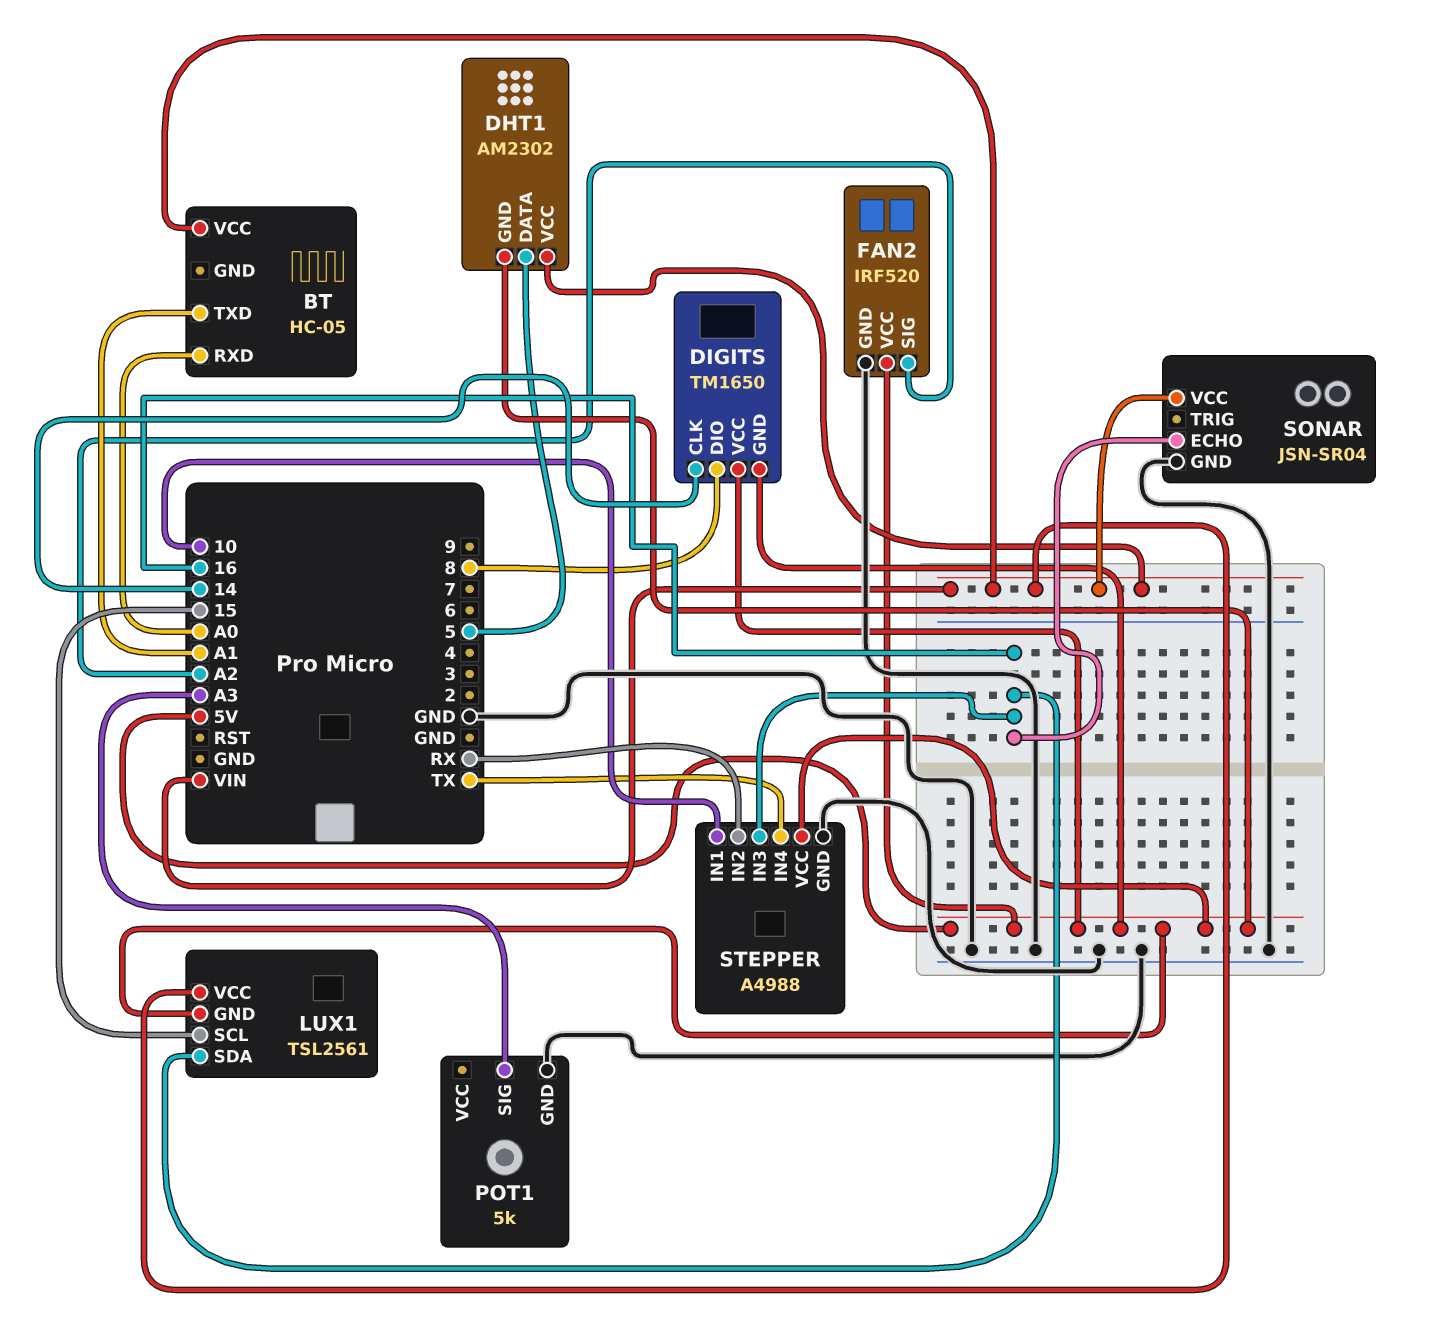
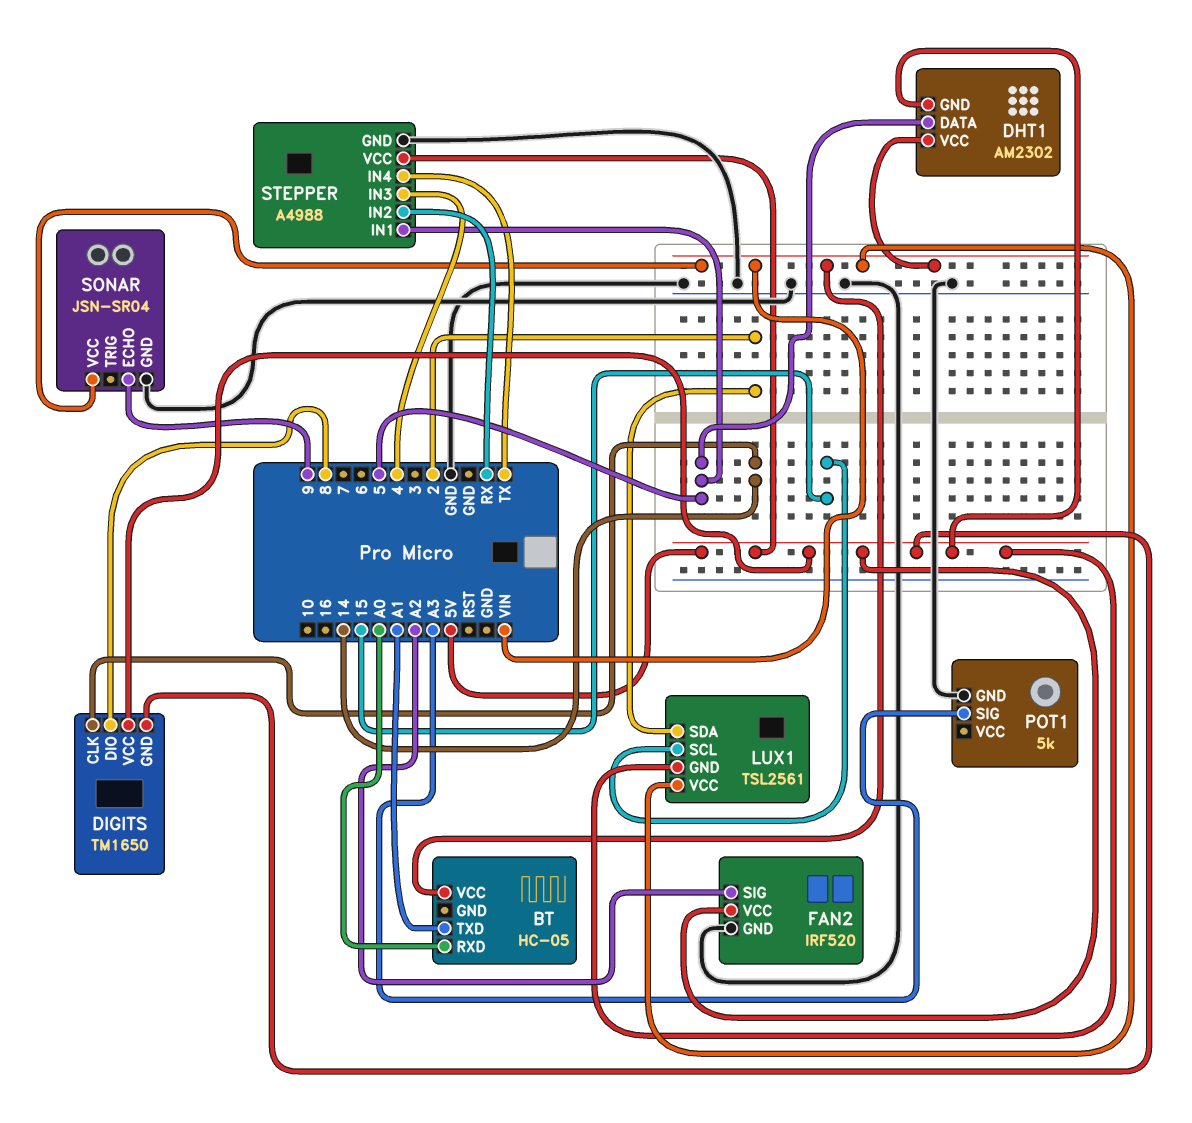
LUX1 pin SDA: 16 -> 2
SONAR pin ECHO: 16 -> 9
STEPPER pin IN1: 10 -> 5
STEPPER pin IN3: 16 -> 4

